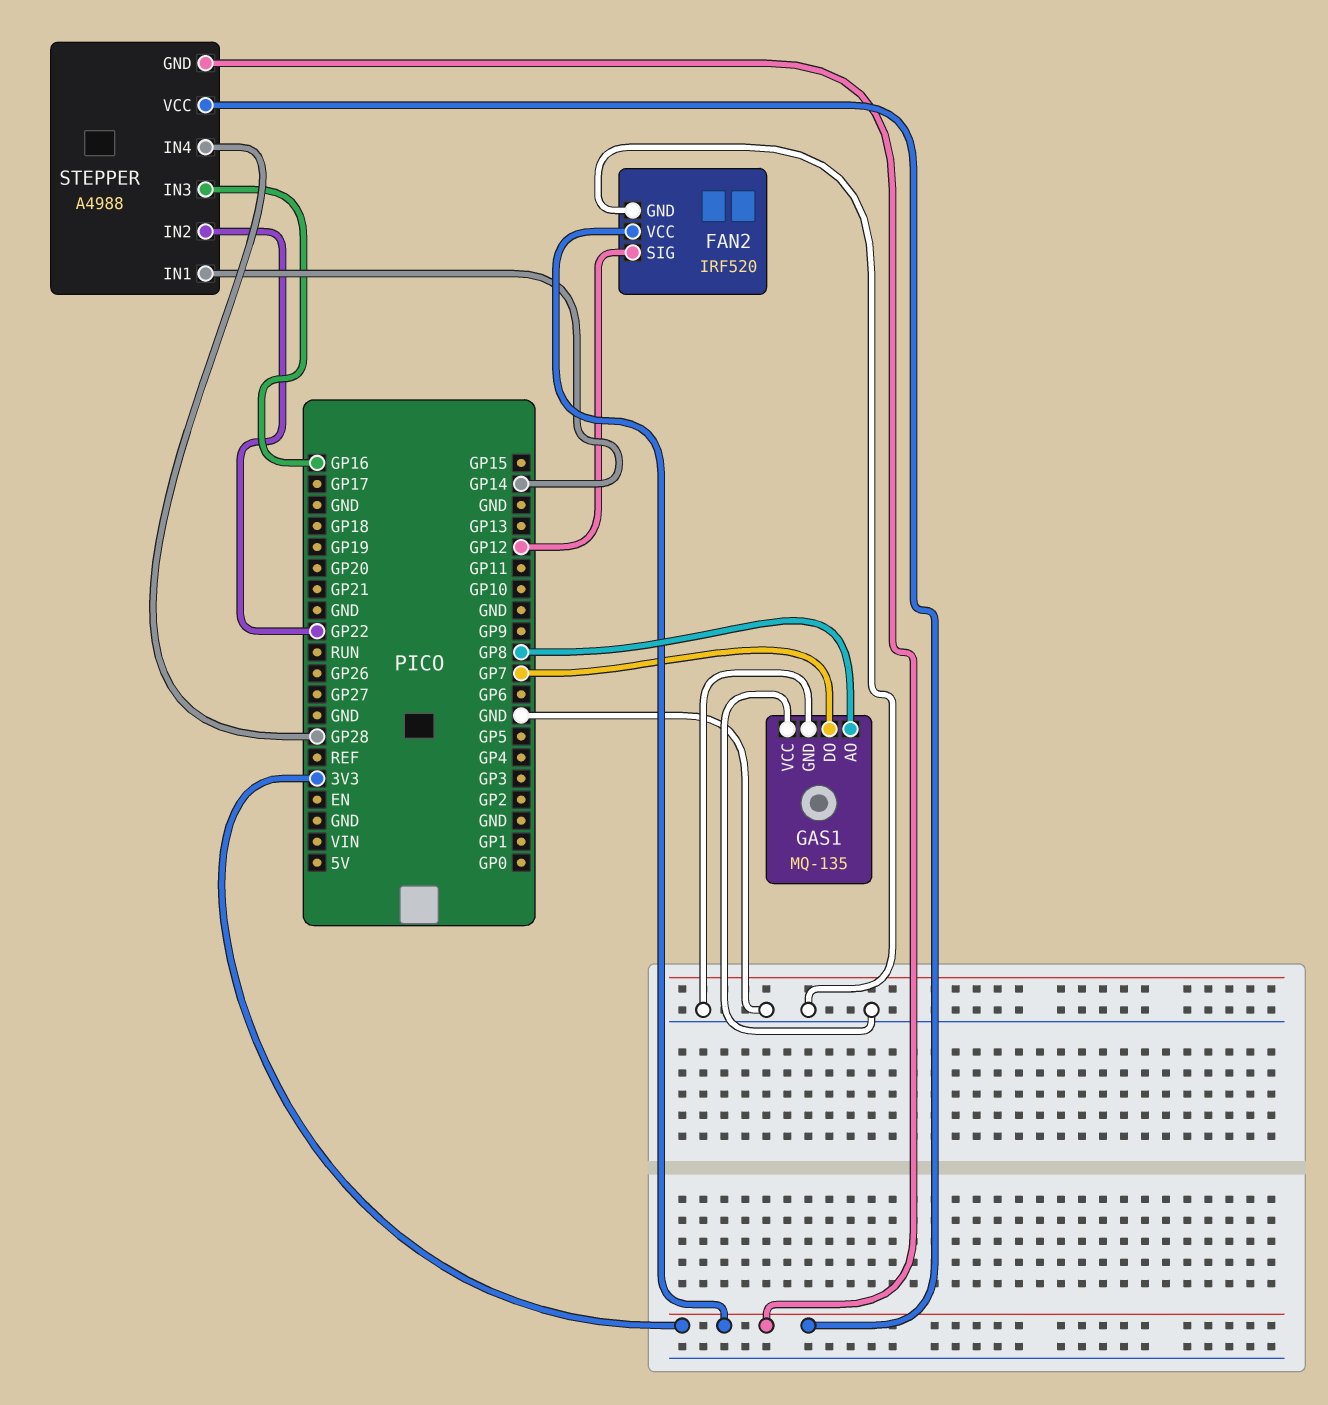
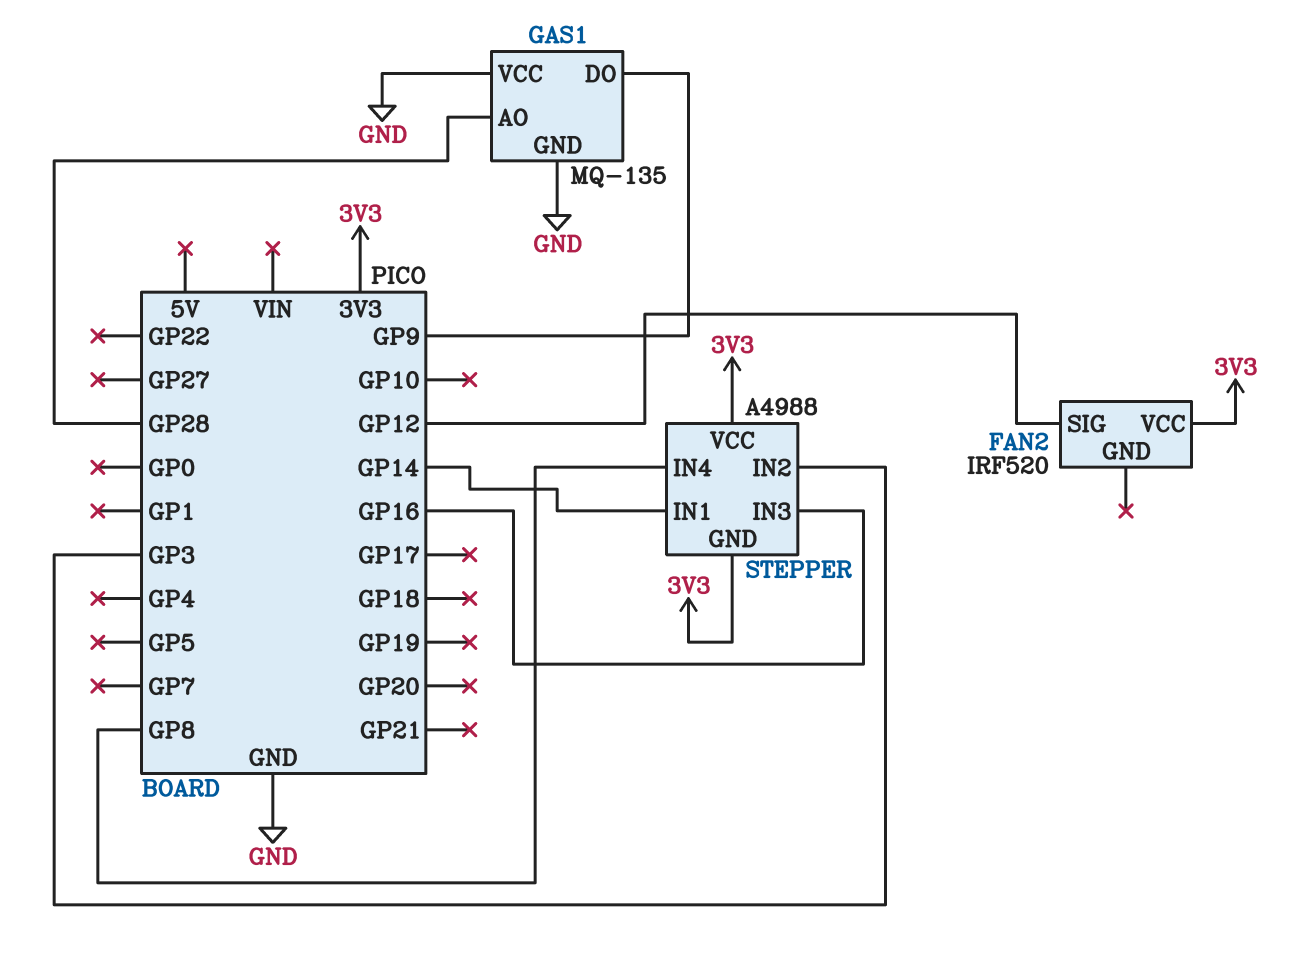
FAN2 pin GND: GND -> none
GAS1 pin AO: GP8 -> GP28
GAS1 pin DO: GP7 -> GP9
STEPPER pin IN2: GP22 -> GP3
STEPPER pin IN4: GP28 -> GP8

